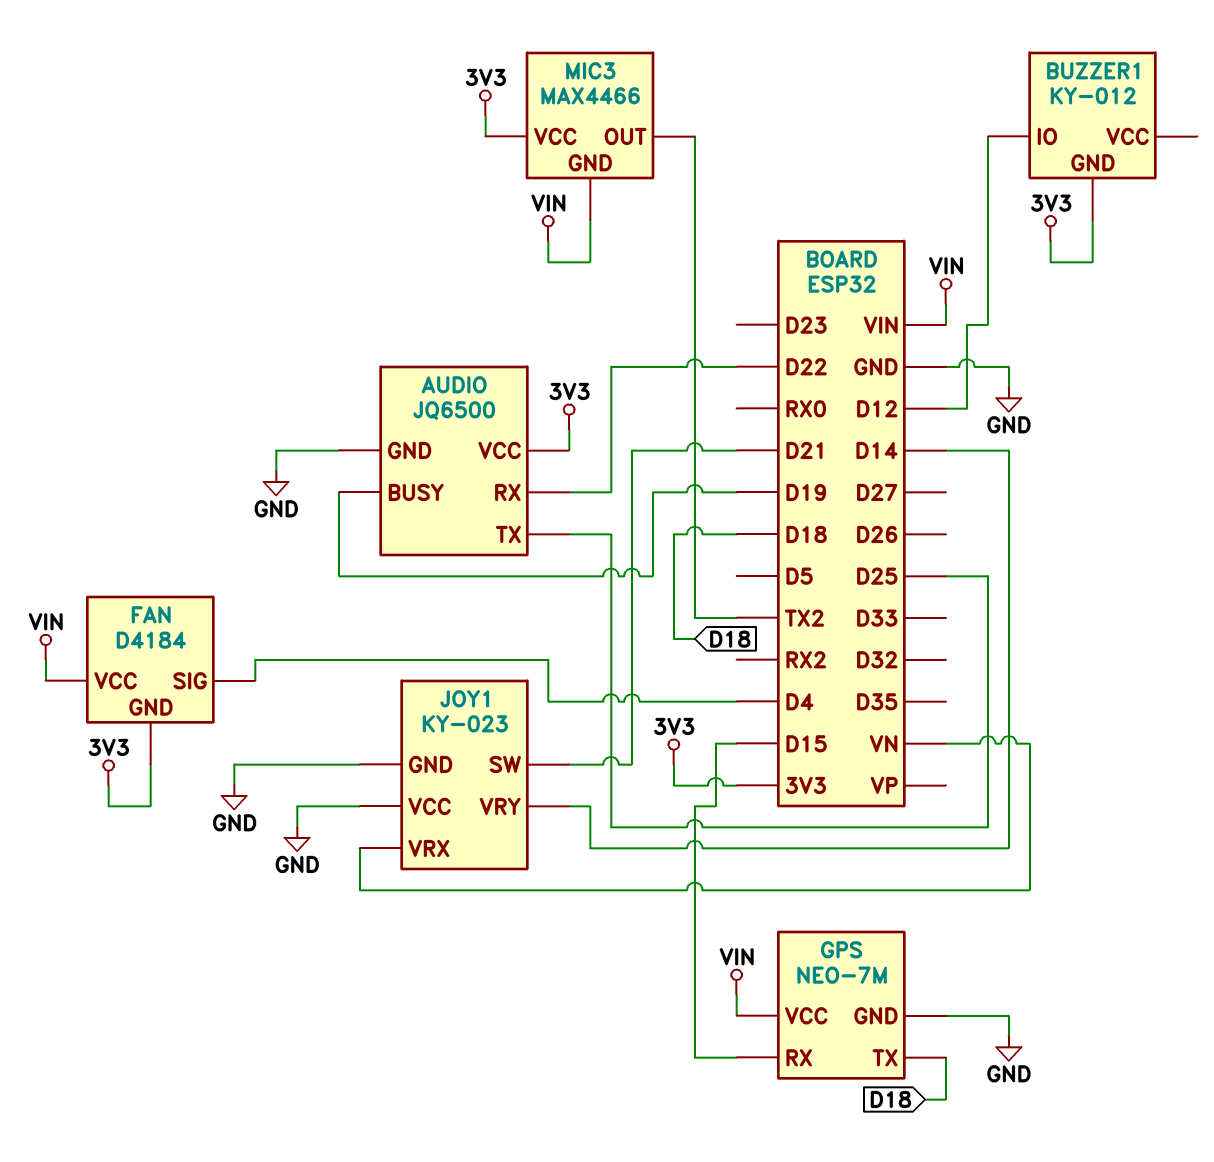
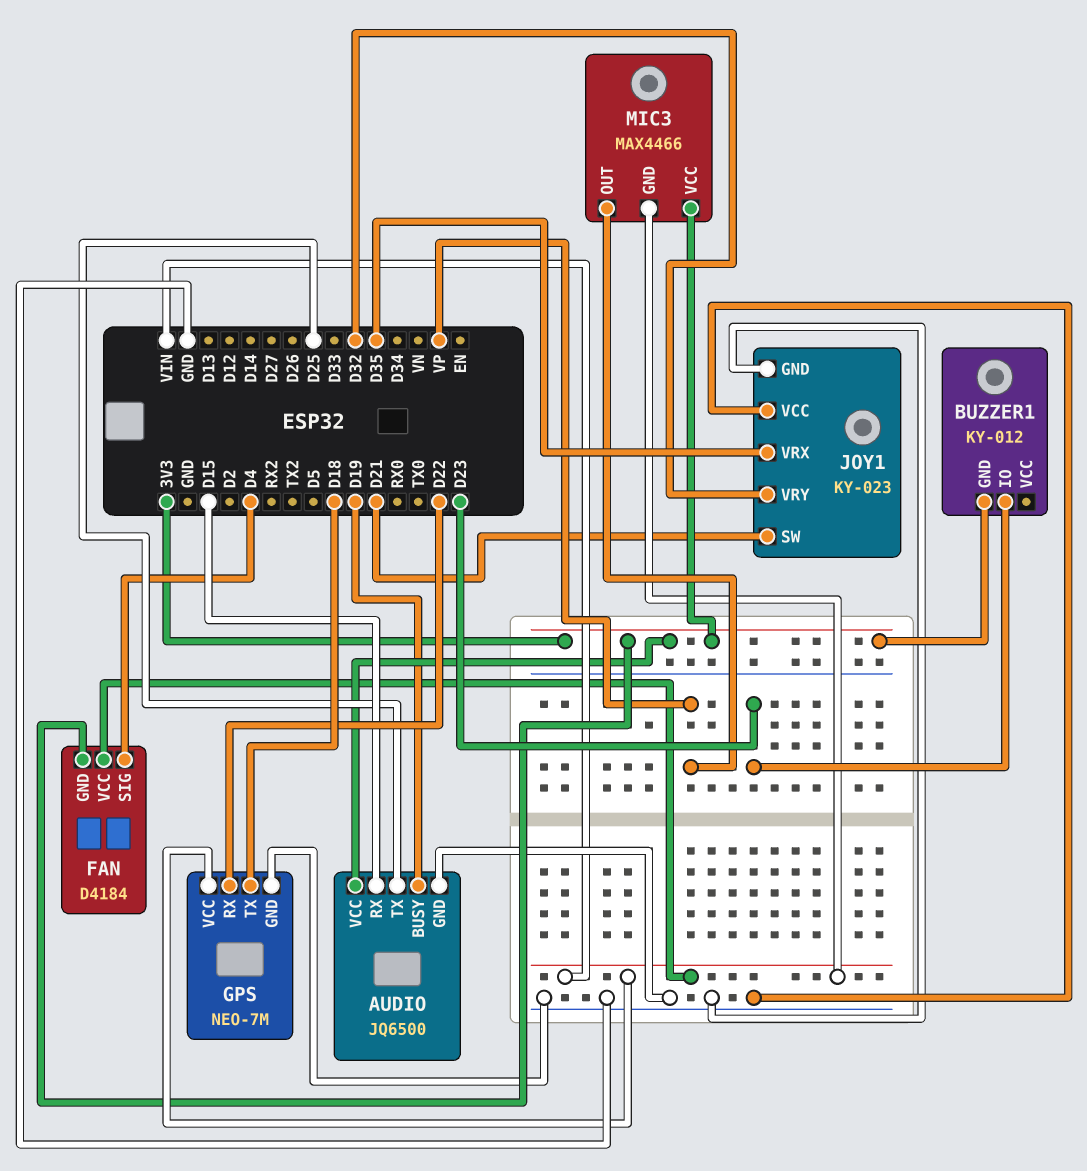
AUDIO pin RX: D22 -> D15
BUZZER1 pin IO: D12 -> D23
GPS pin RX: D15 -> D22
JOY1 pin VRX: VN -> D35
JOY1 pin VRY: D14 -> D32
MIC3 pin OUT: TX2 -> VP

